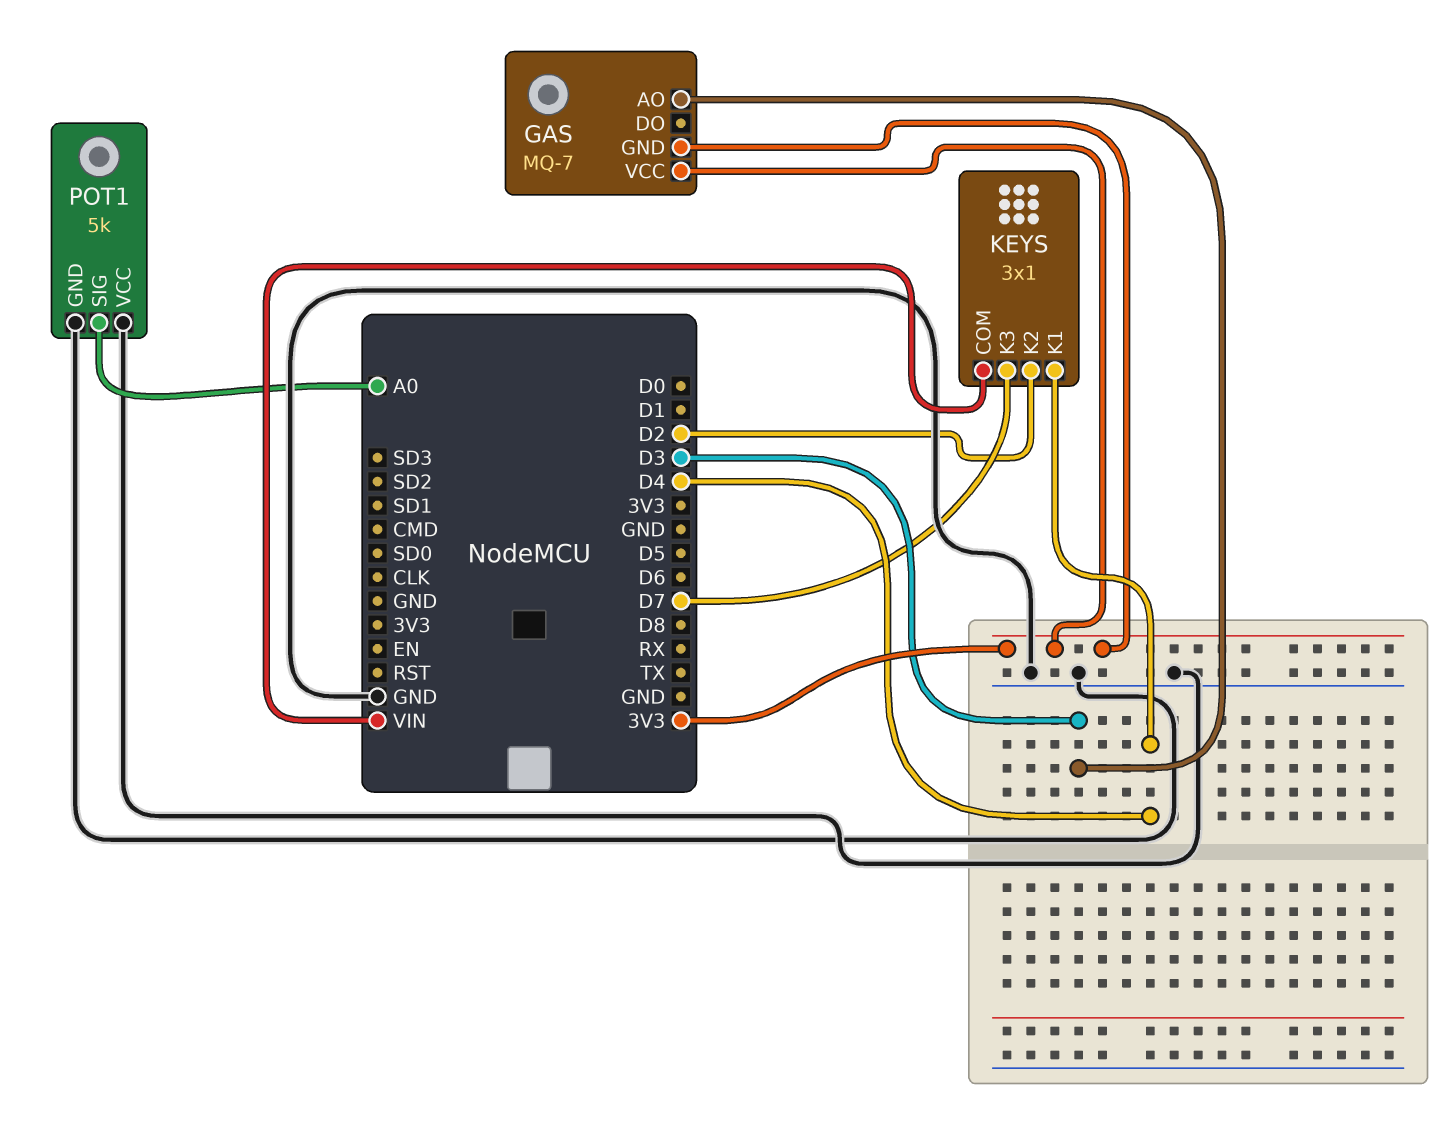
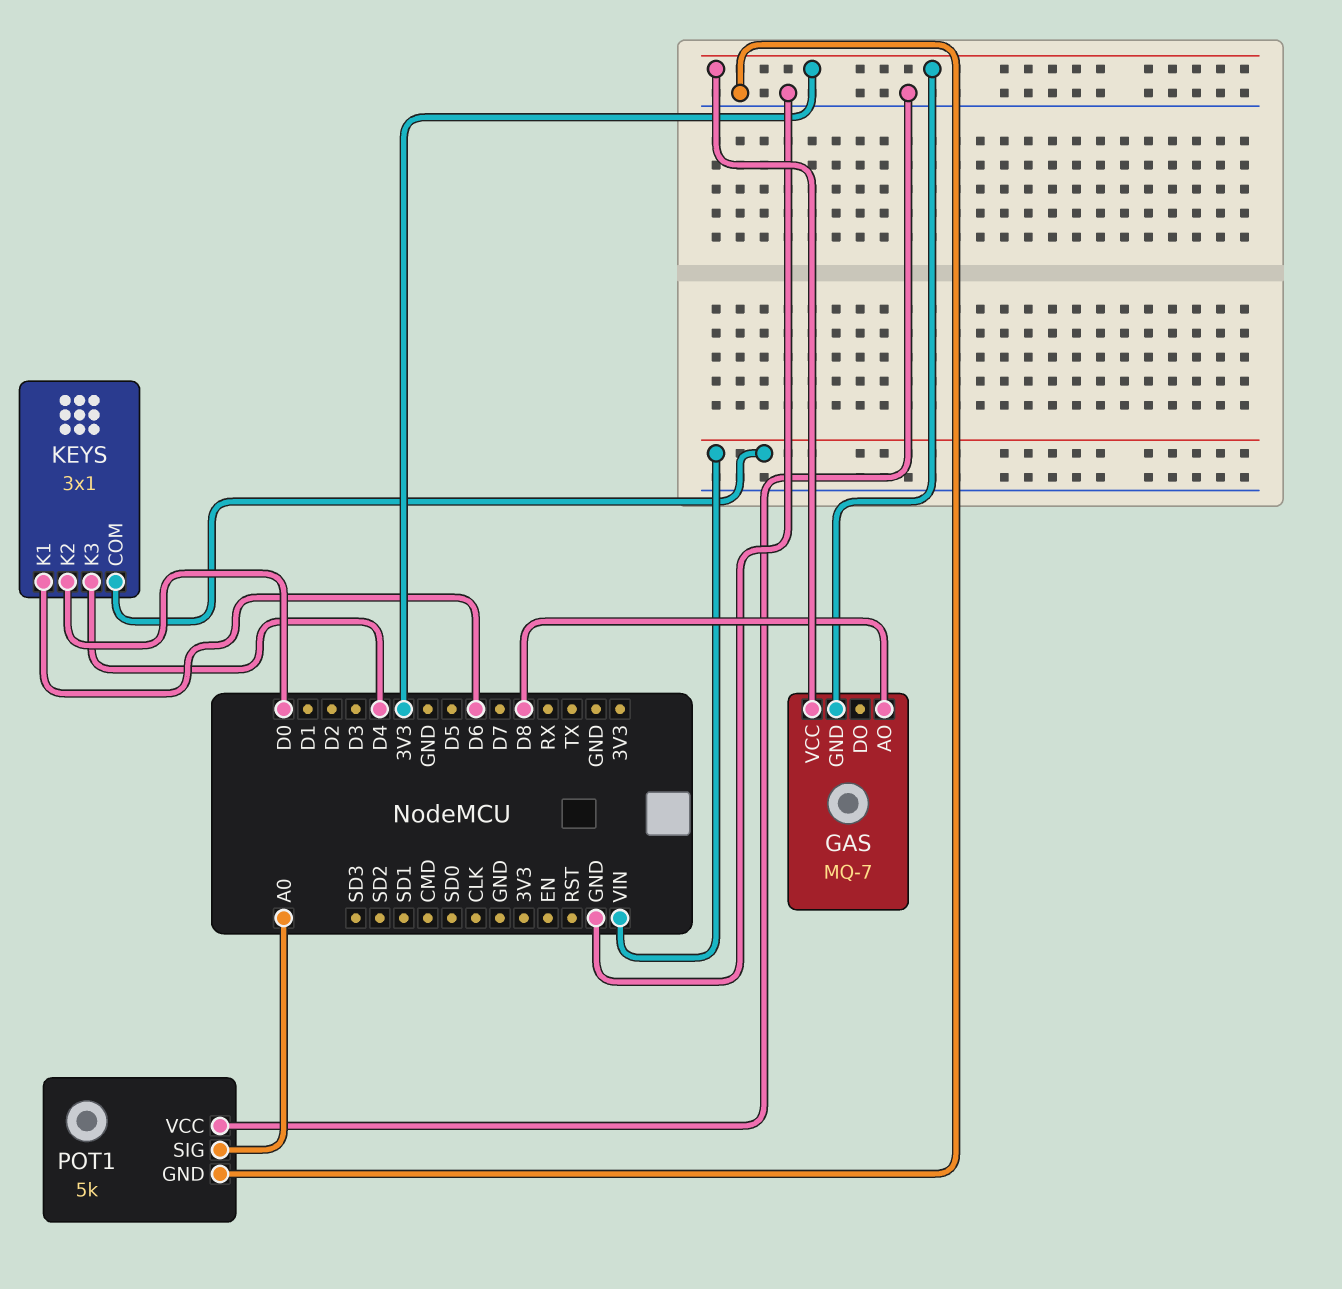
GAS pin AO: D3 -> D8
KEYS pin K1: D4 -> D6
KEYS pin K2: D2 -> D0
KEYS pin K3: D7 -> D4

